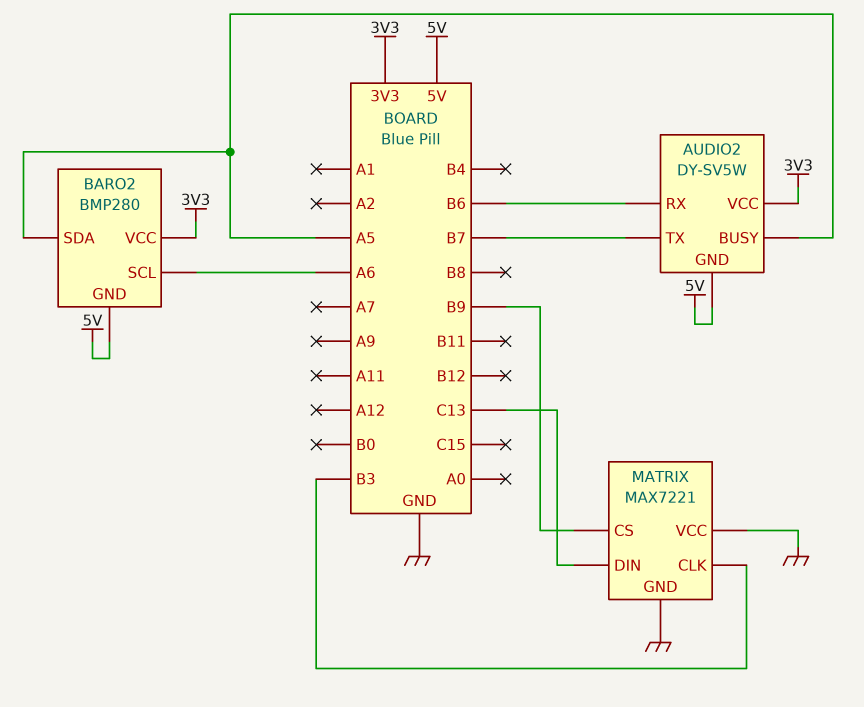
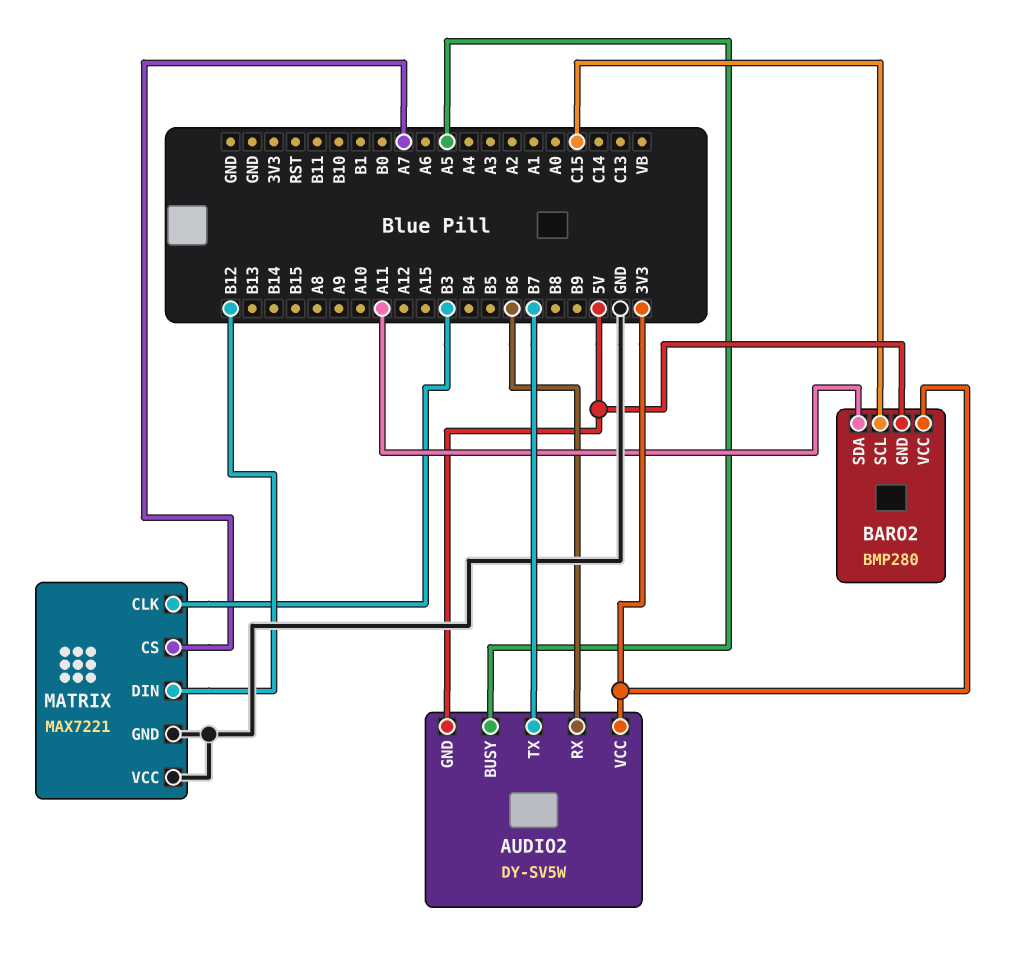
BARO2 pin SCL: A6 -> C15
BARO2 pin SDA: A5 -> A11
MATRIX pin CS: B9 -> A7
MATRIX pin DIN: C13 -> B12

